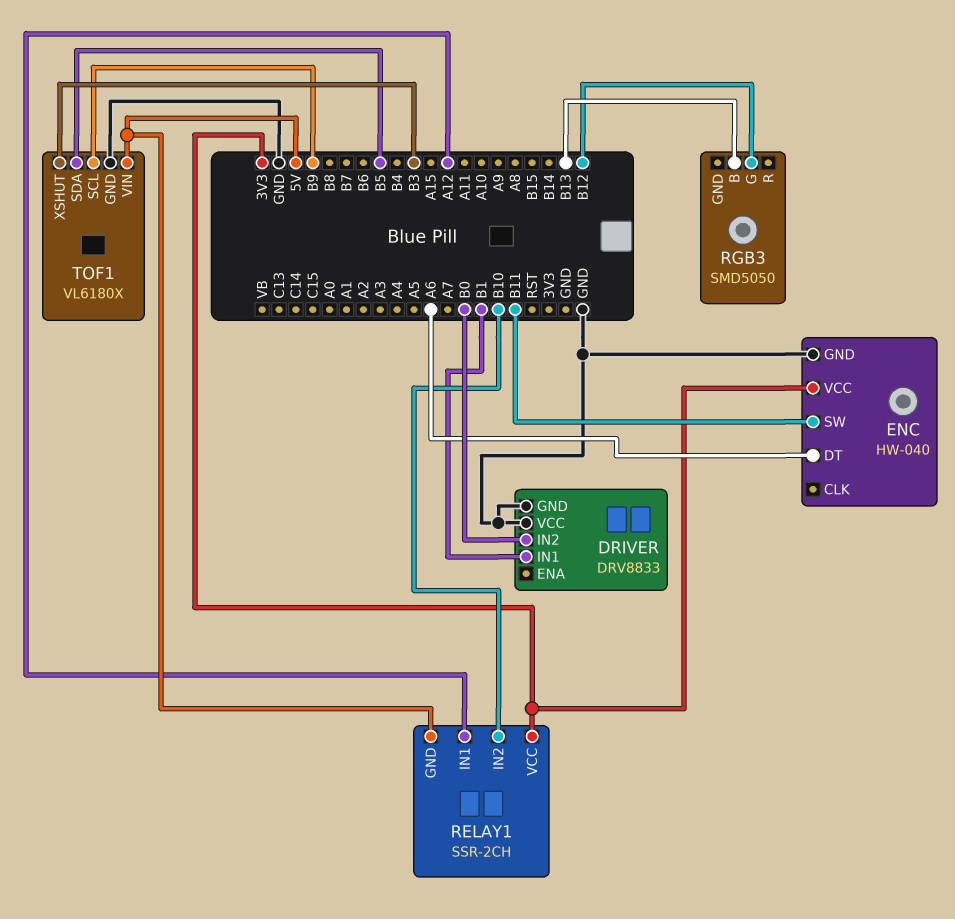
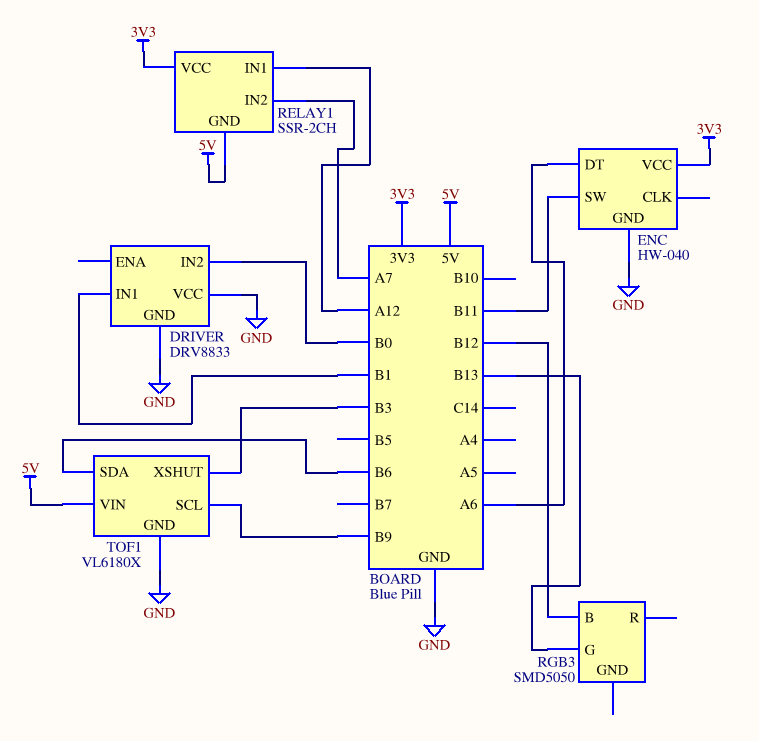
RELAY1 pin IN2: B10 -> A7
RGB3 pin B: B13 -> B12
RGB3 pin G: B12 -> B13
TOF1 pin SDA: B5 -> B6

